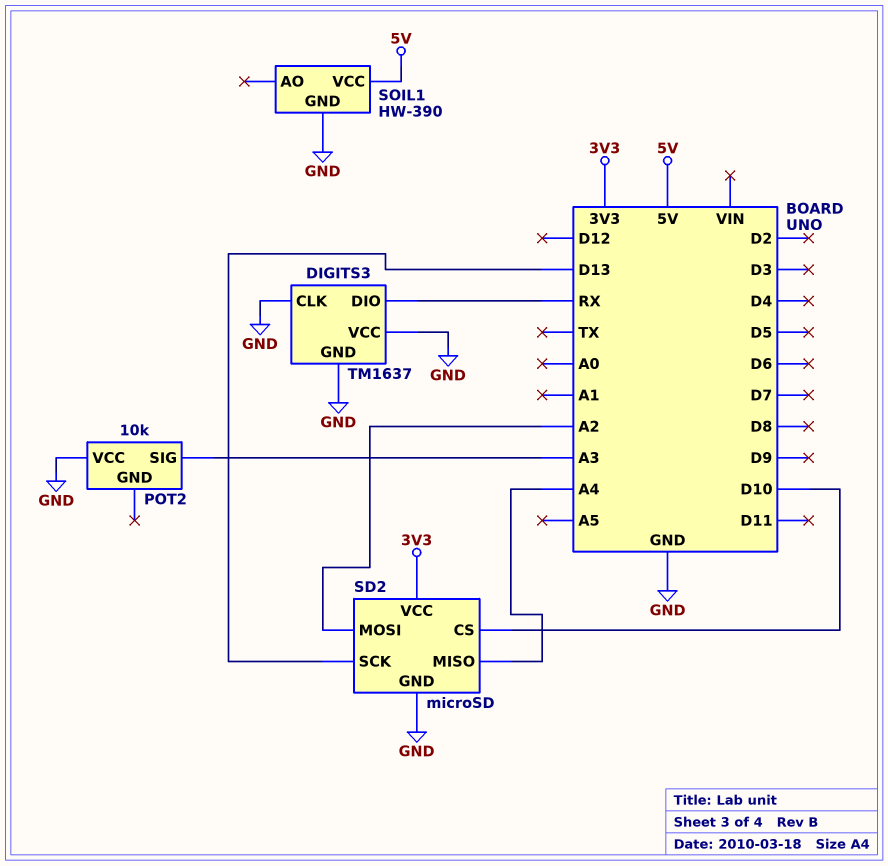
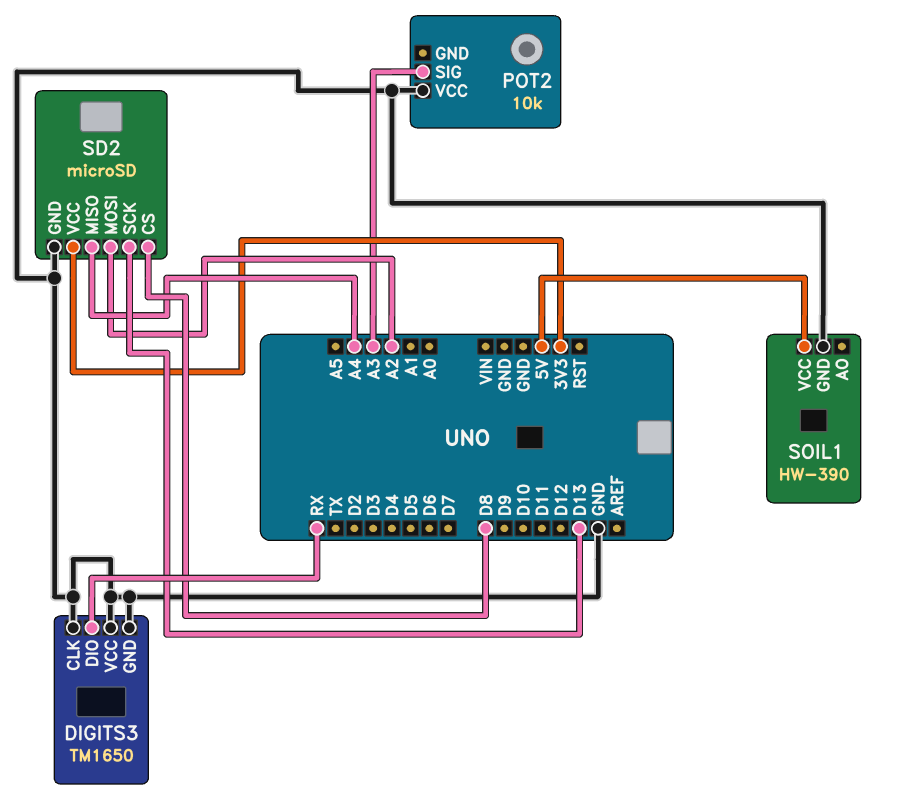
DIGITS3: TM1637 -> TM1650
SD2 pin CS: D10 -> D8

